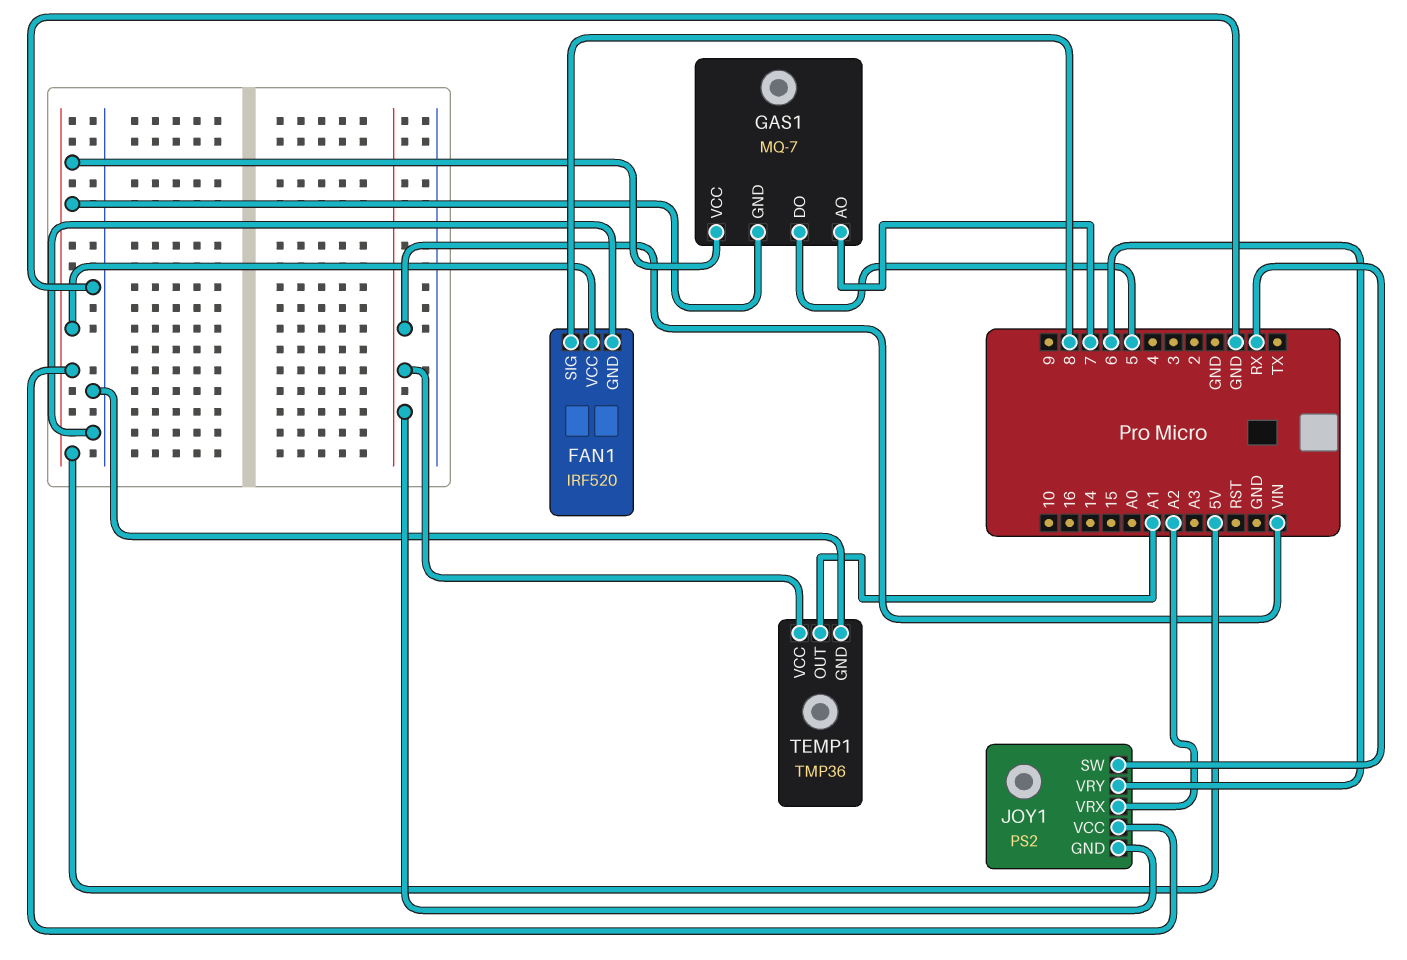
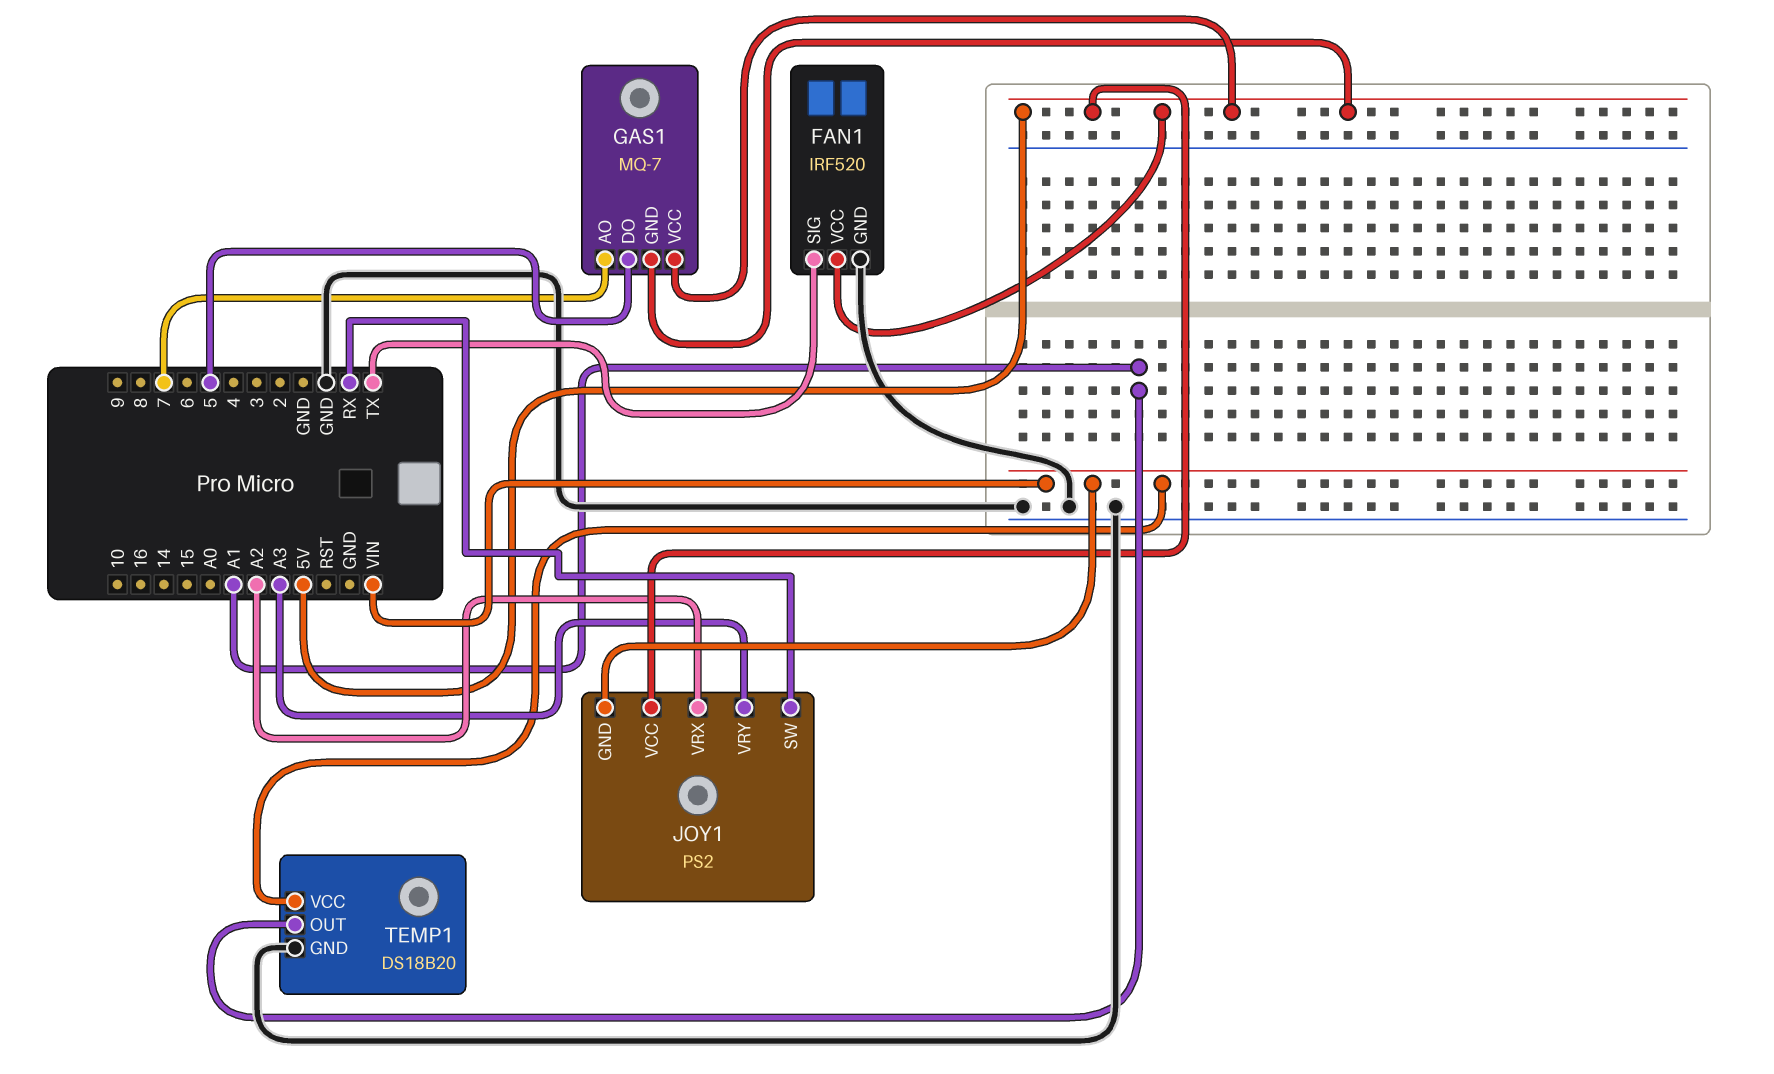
FAN1 pin SIG: 8 -> TX
JOY1 pin VRY: 6 -> A3
TEMP1: TMP36 -> DS18B20

